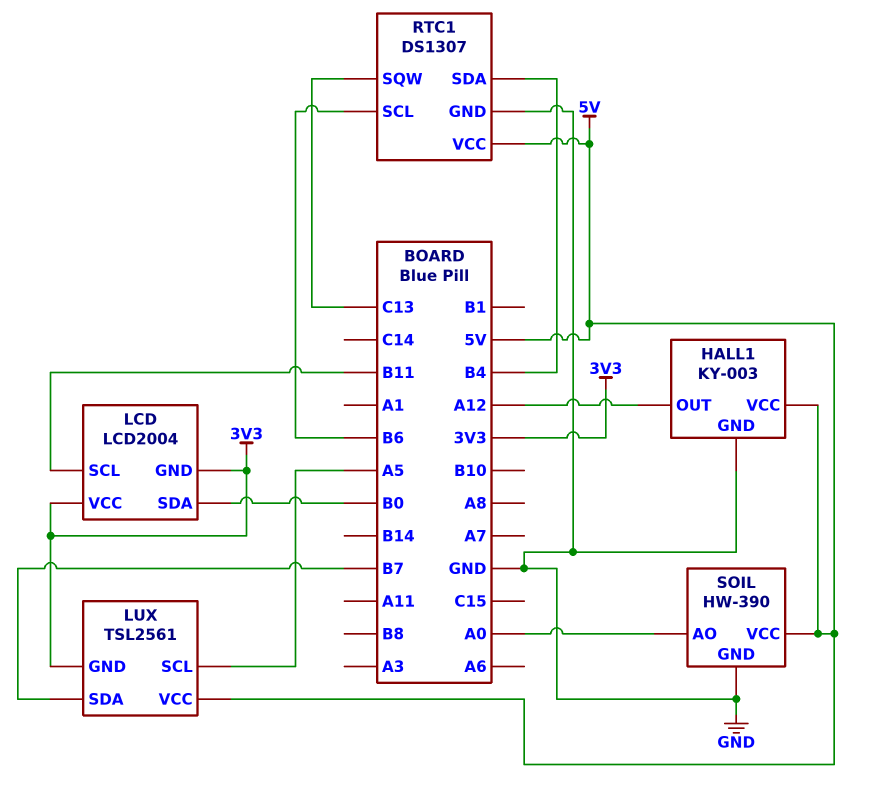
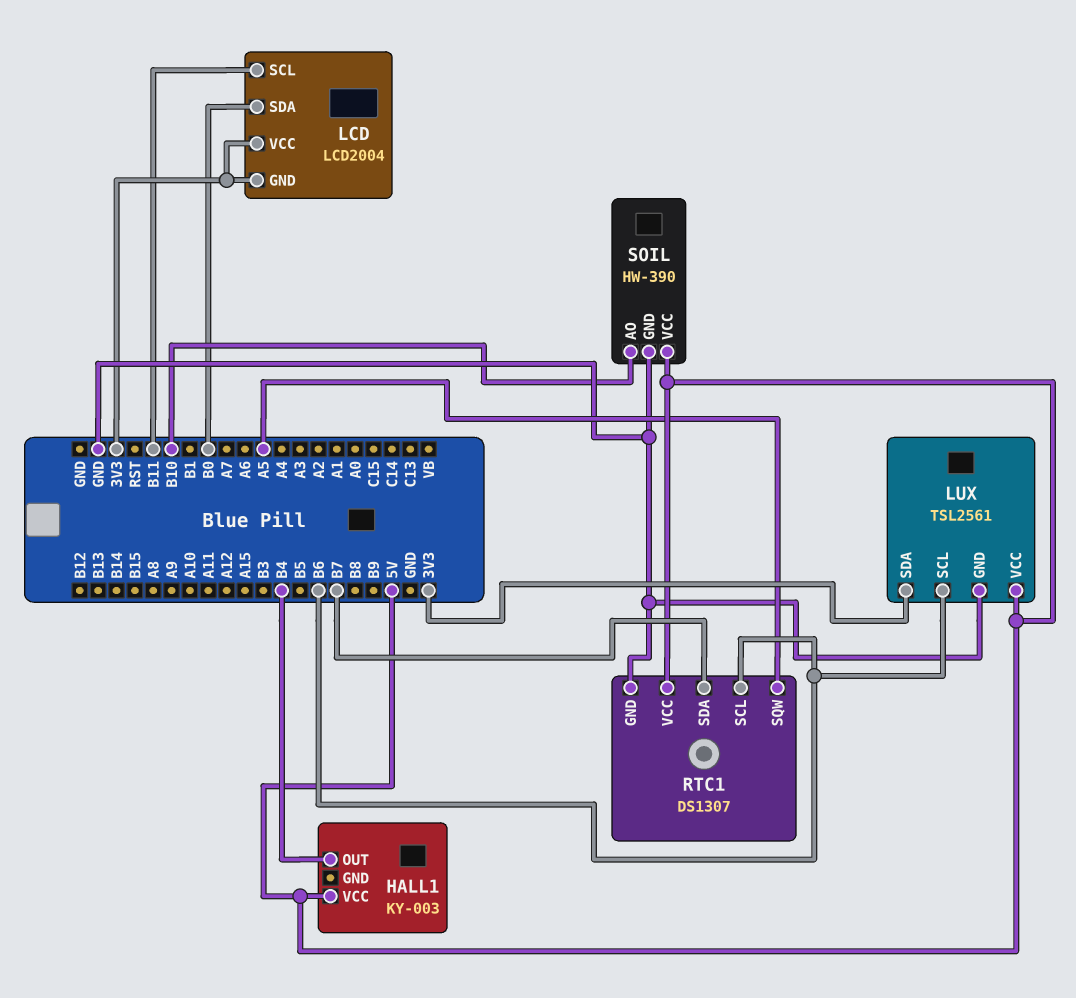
HALL1 pin GND: GND -> none
HALL1 pin OUT: A12 -> B4
LUX pin GND: 3V3 -> GND
LUX pin SCL: A5 -> B6
LUX pin SDA: B7 -> 3V3
RTC1 pin SDA: B4 -> B7
RTC1 pin SQW: C13 -> A5
SOIL pin AO: A0 -> B10

